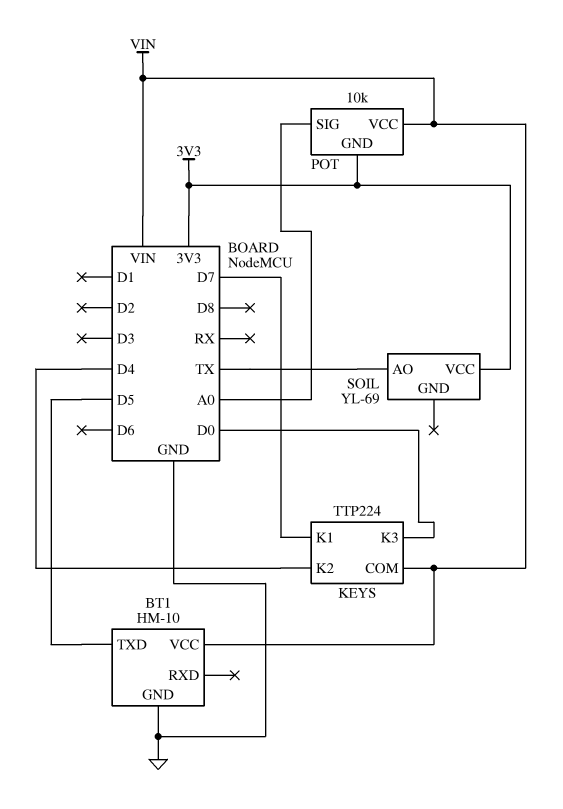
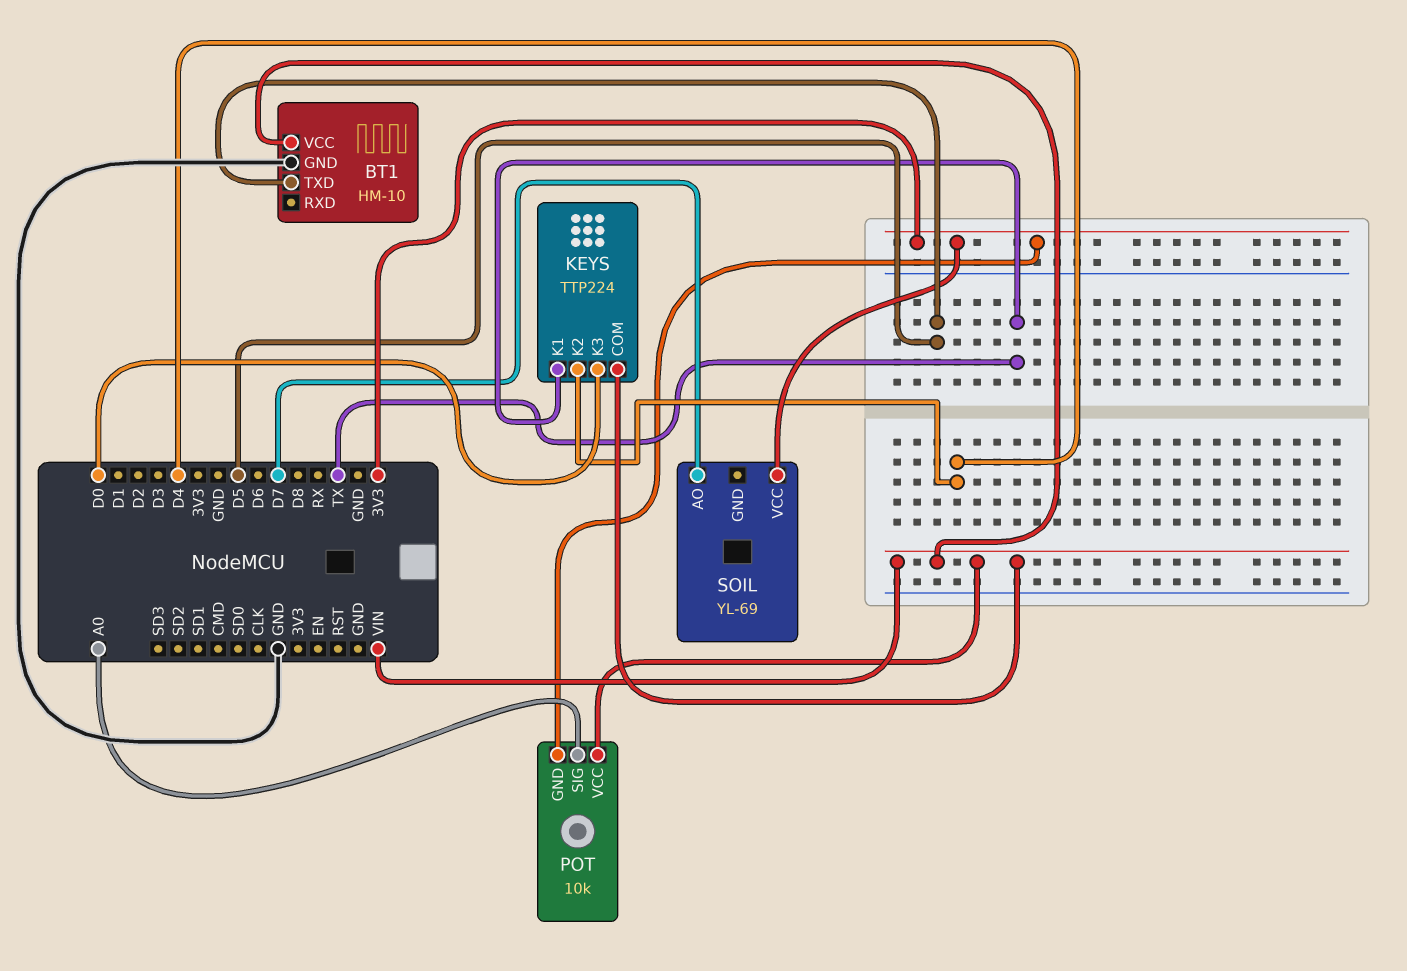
KEYS pin K1: D7 -> TX
SOIL pin AO: TX -> D7

